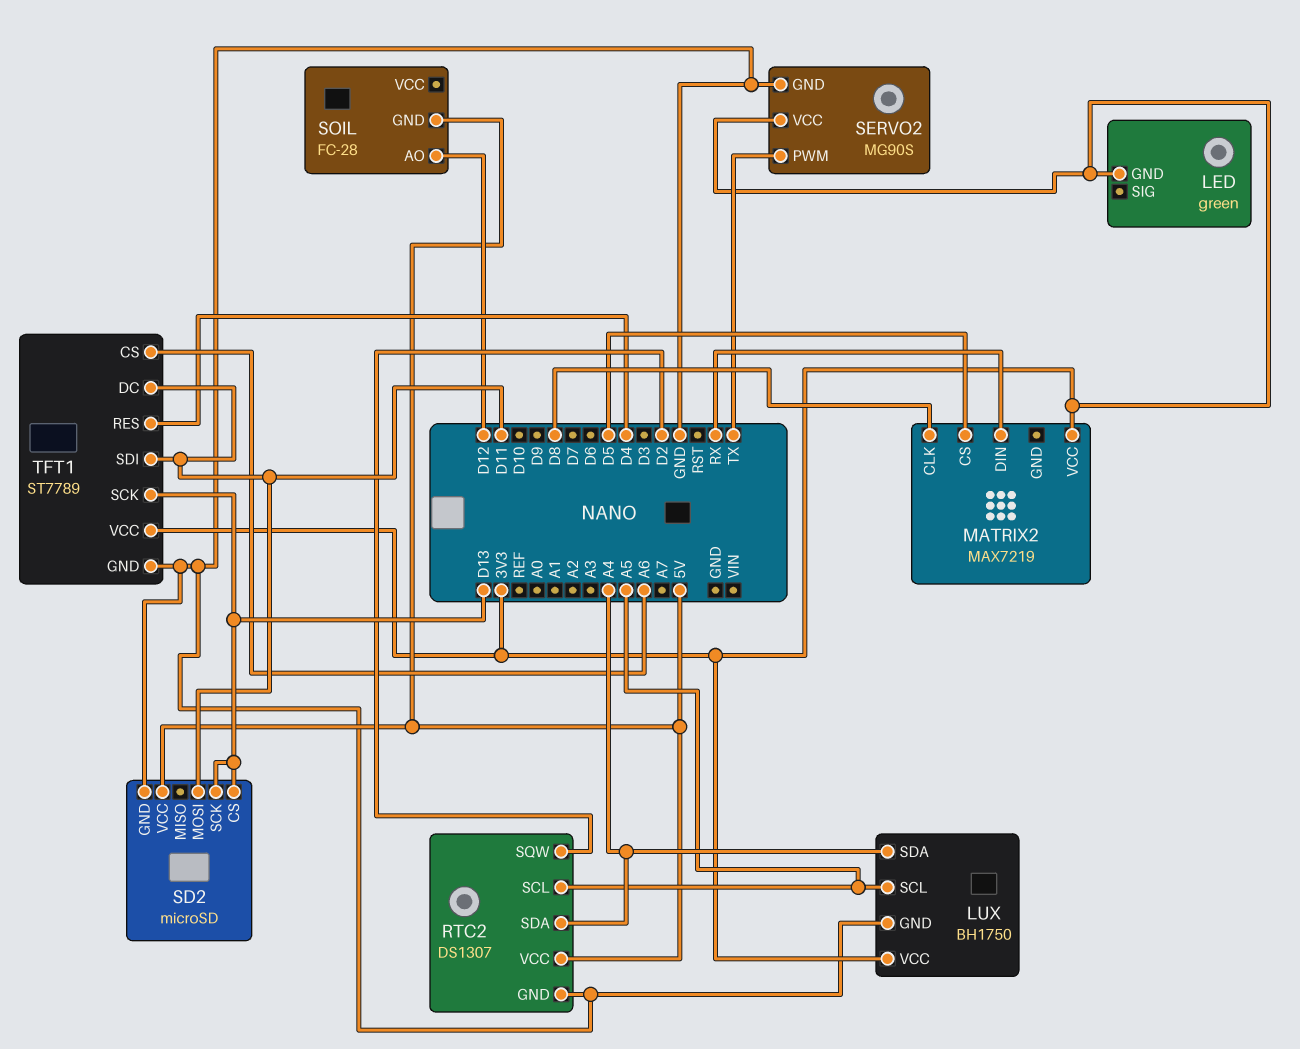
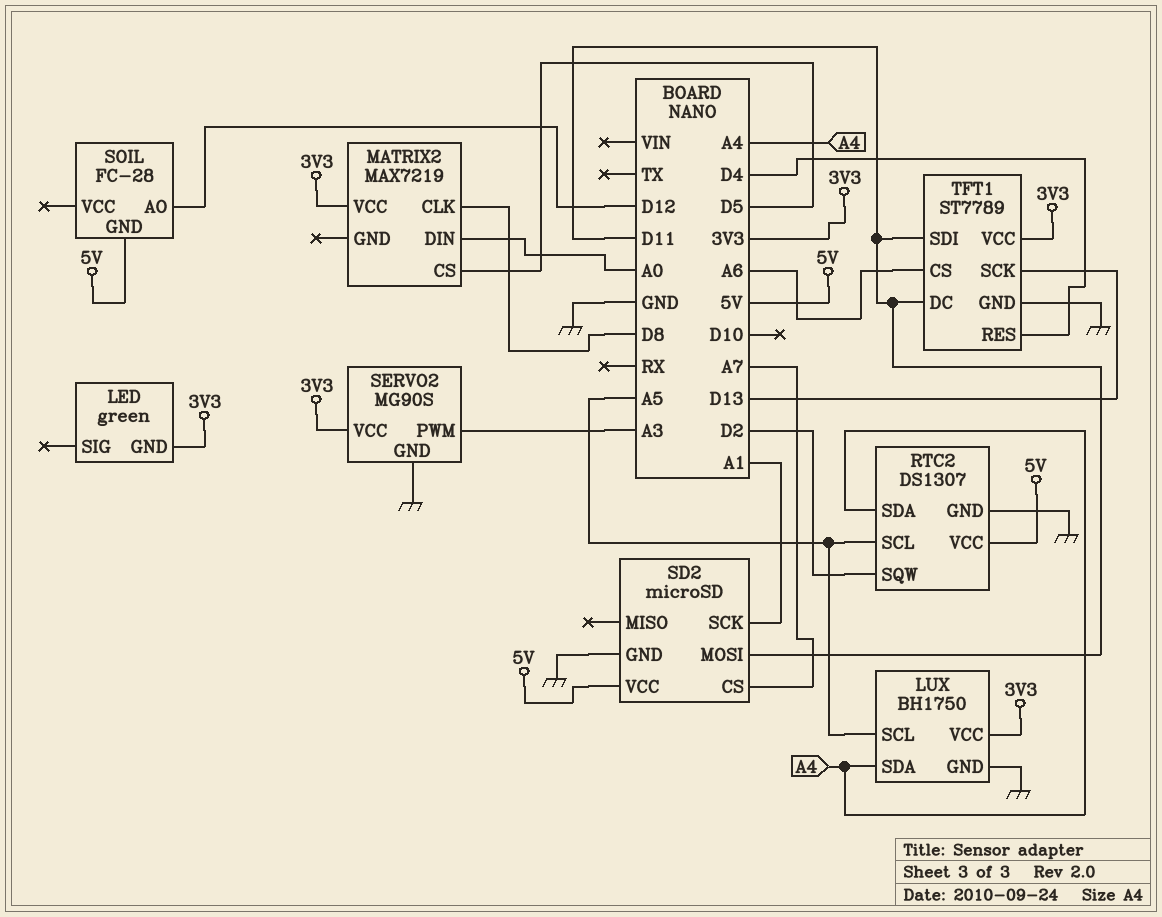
MATRIX2 pin DIN: RX -> A0
SD2 pin CS: D13 -> A7
SD2 pin SCK: D13 -> A1
SERVO2 pin PWM: TX -> A3

